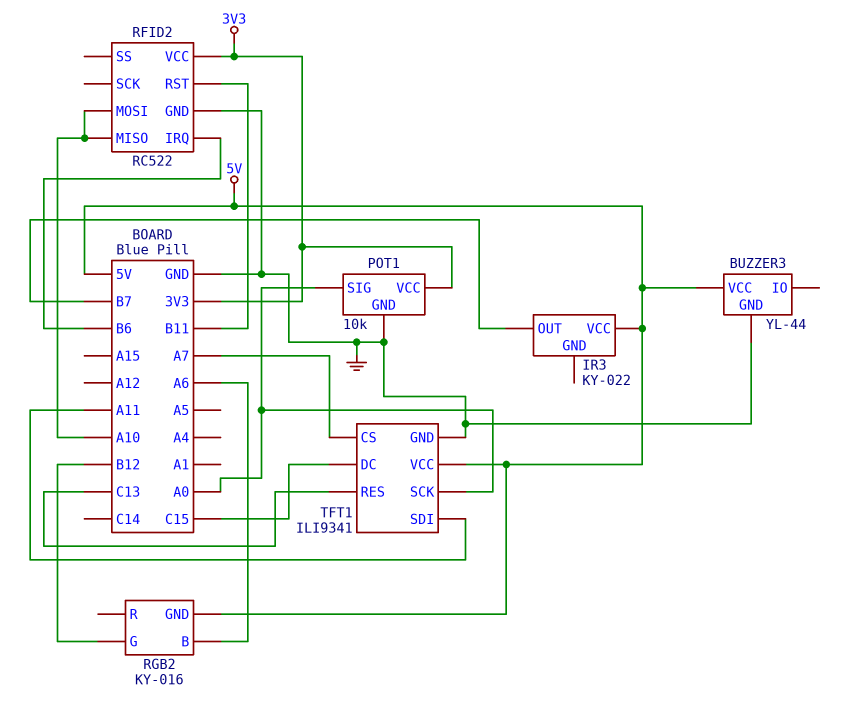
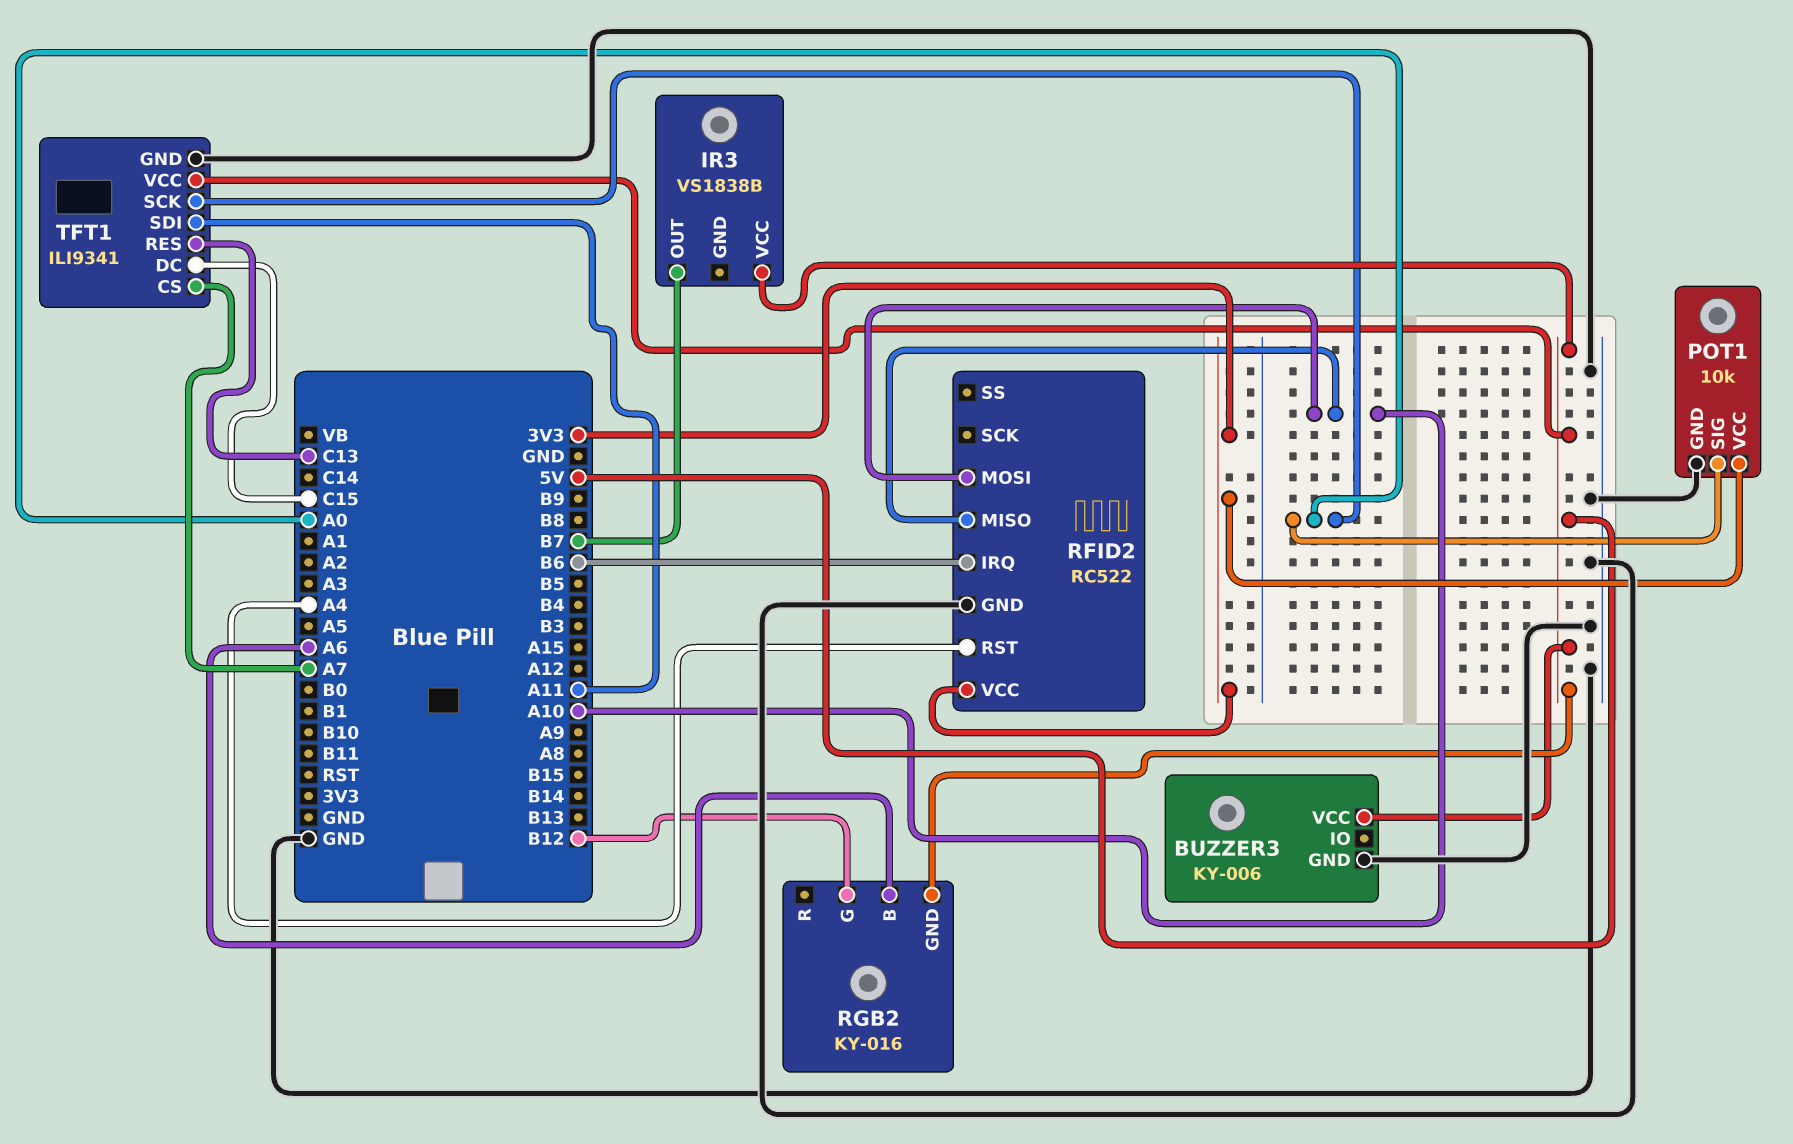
BUZZER3: YL-44 -> KY-006
IR3: KY-022 -> VS1838B
RFID2 pin RST: B11 -> A4

